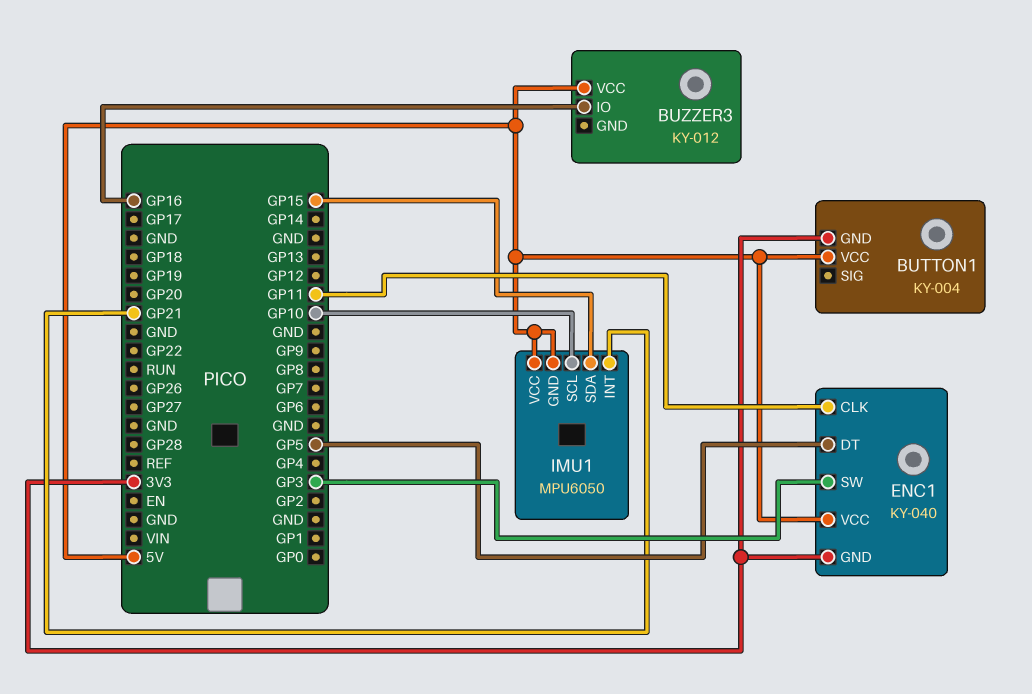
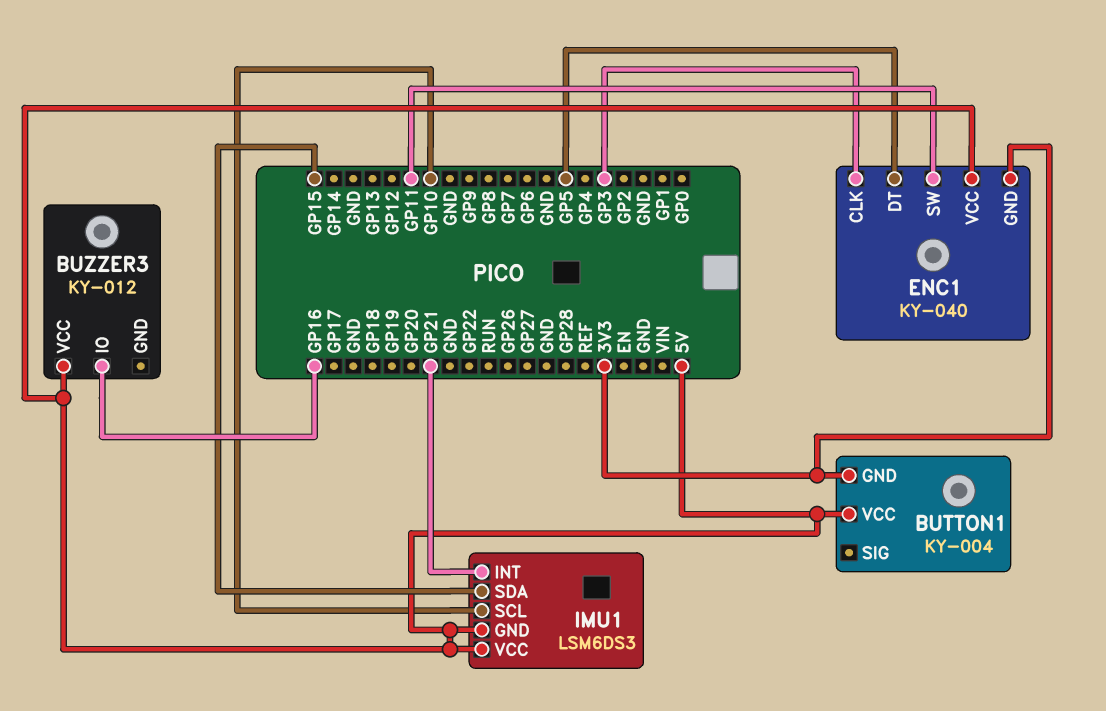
ENC1 pin CLK: GP11 -> GP3
ENC1 pin SW: GP3 -> GP11
IMU1: MPU6050 -> LSM6DS3

